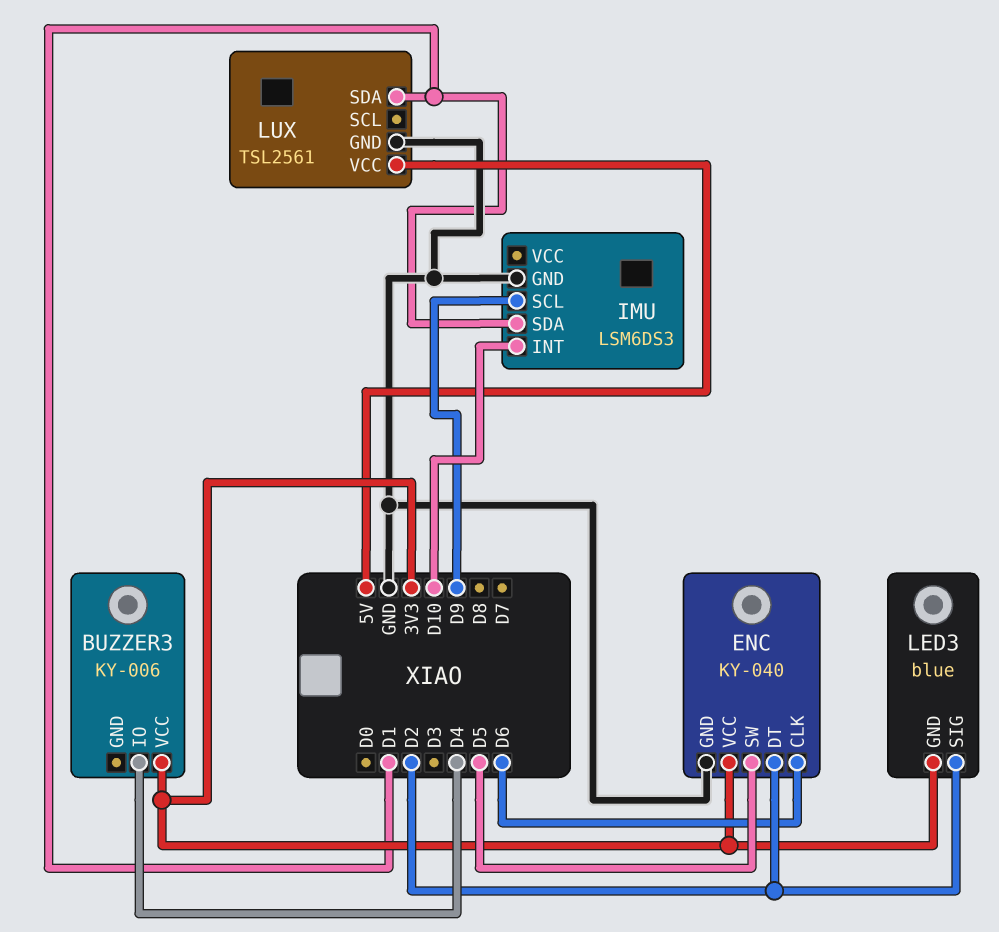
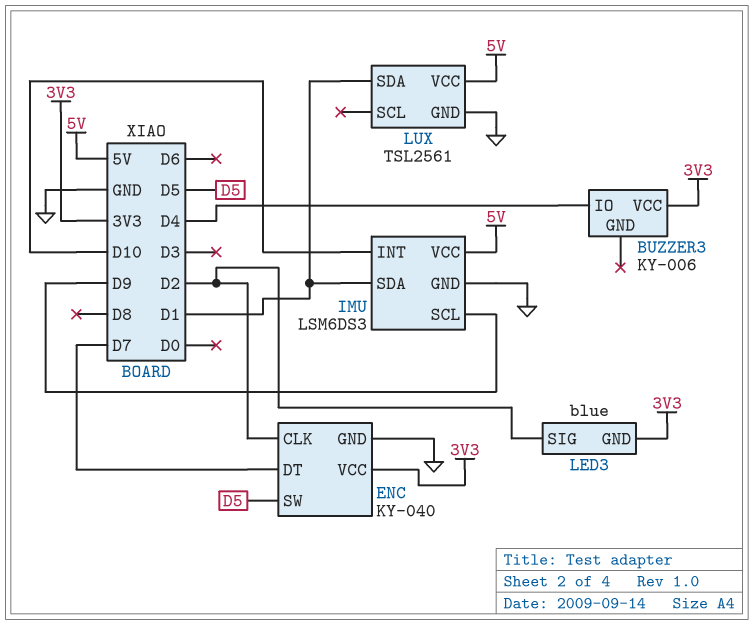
ENC pin CLK: D6 -> D2
ENC pin DT: D2 -> D7
IMU pin VCC: none -> 5V

